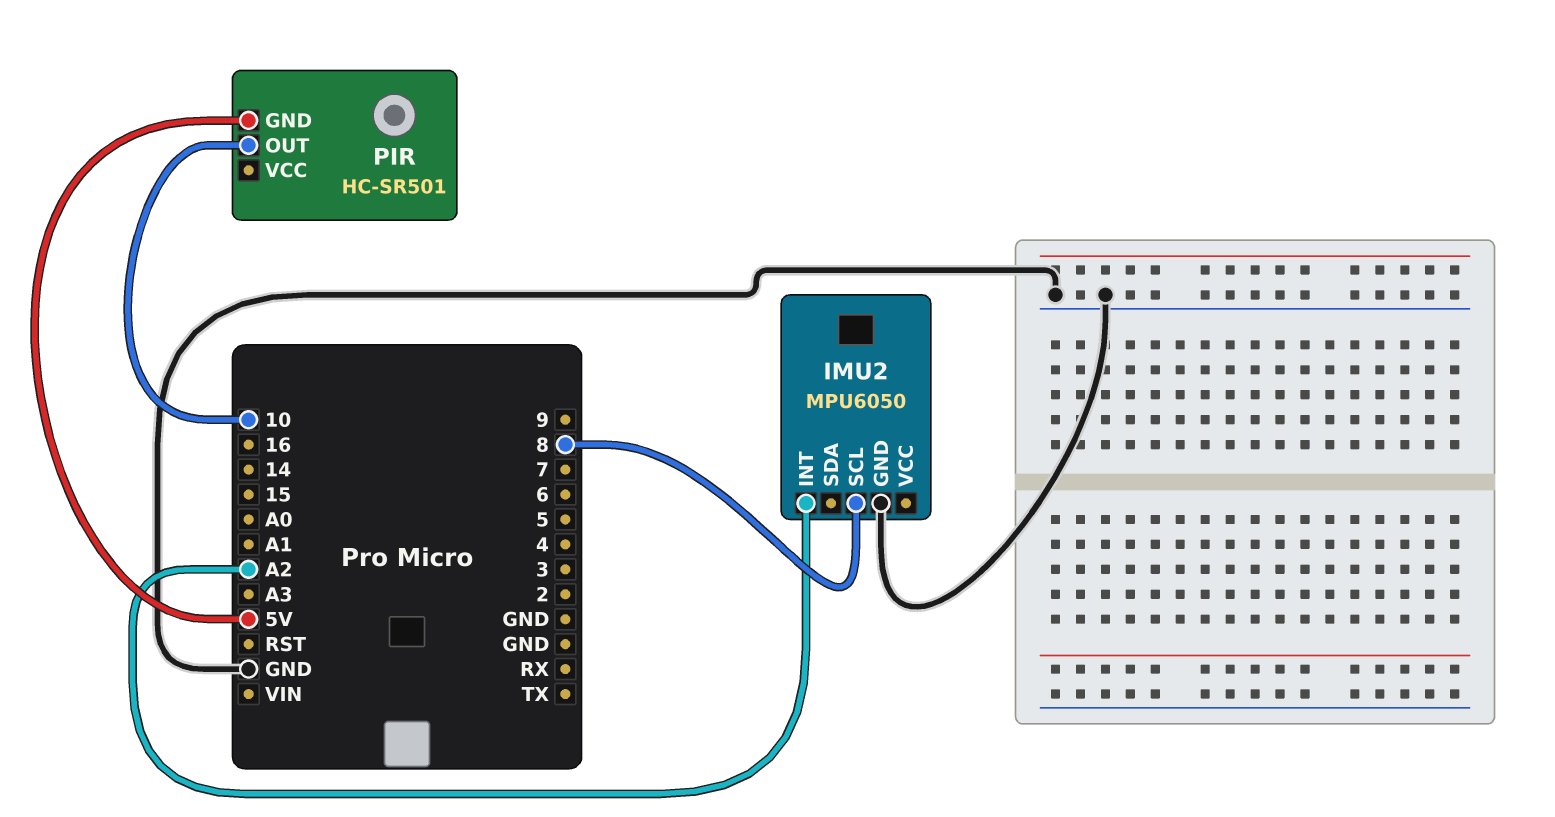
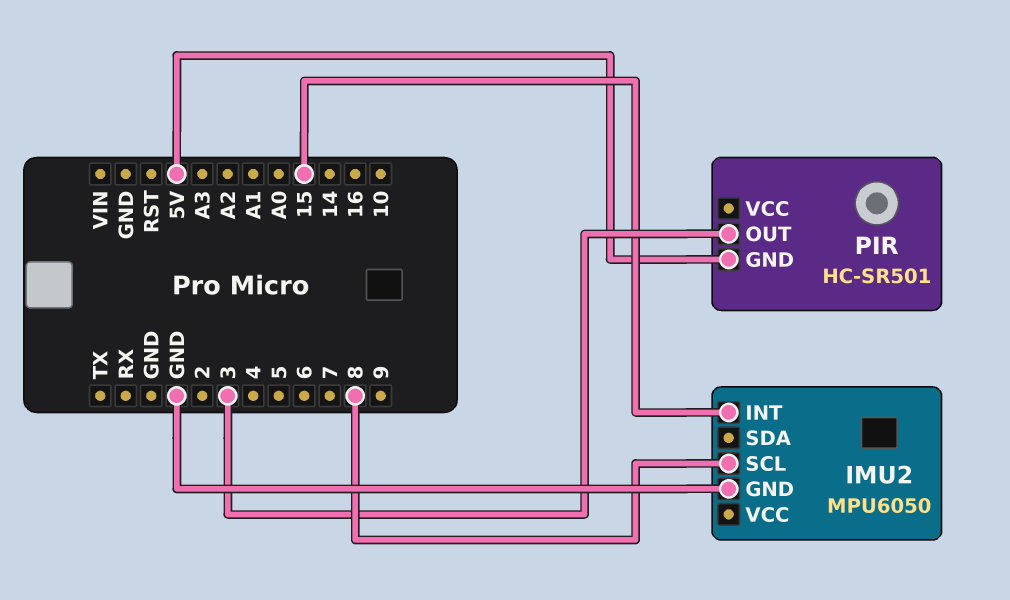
IMU2 pin INT: A2 -> 15
PIR pin OUT: 10 -> 3

